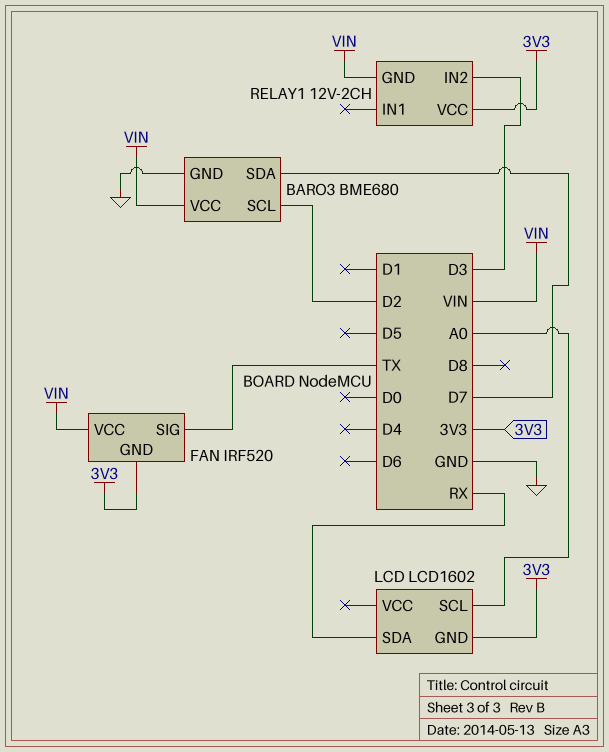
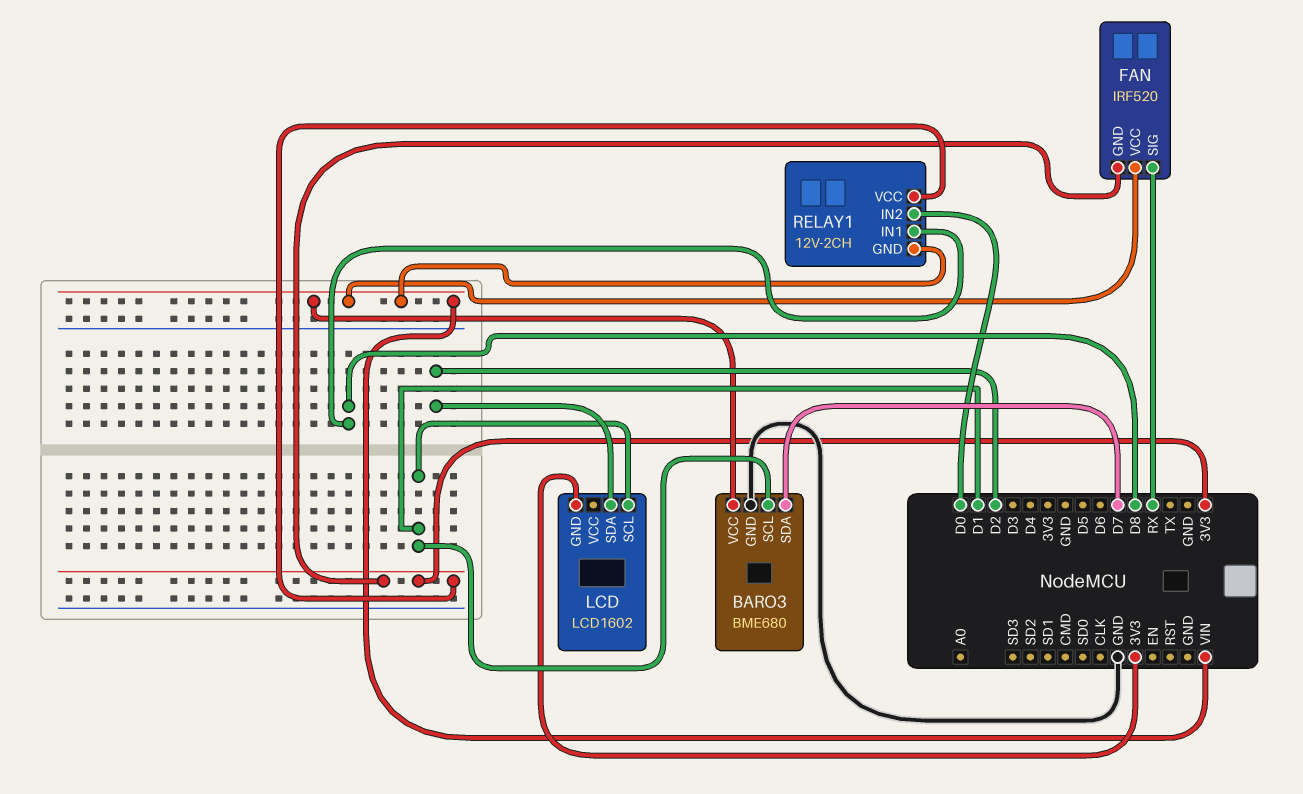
BARO3 pin SCL: D2 -> D1
FAN pin SIG: TX -> RX
LCD pin SCL: A0 -> D1
LCD pin SDA: RX -> D2
RELAY1 pin IN1: none -> D8
RELAY1 pin IN2: D3 -> D0

